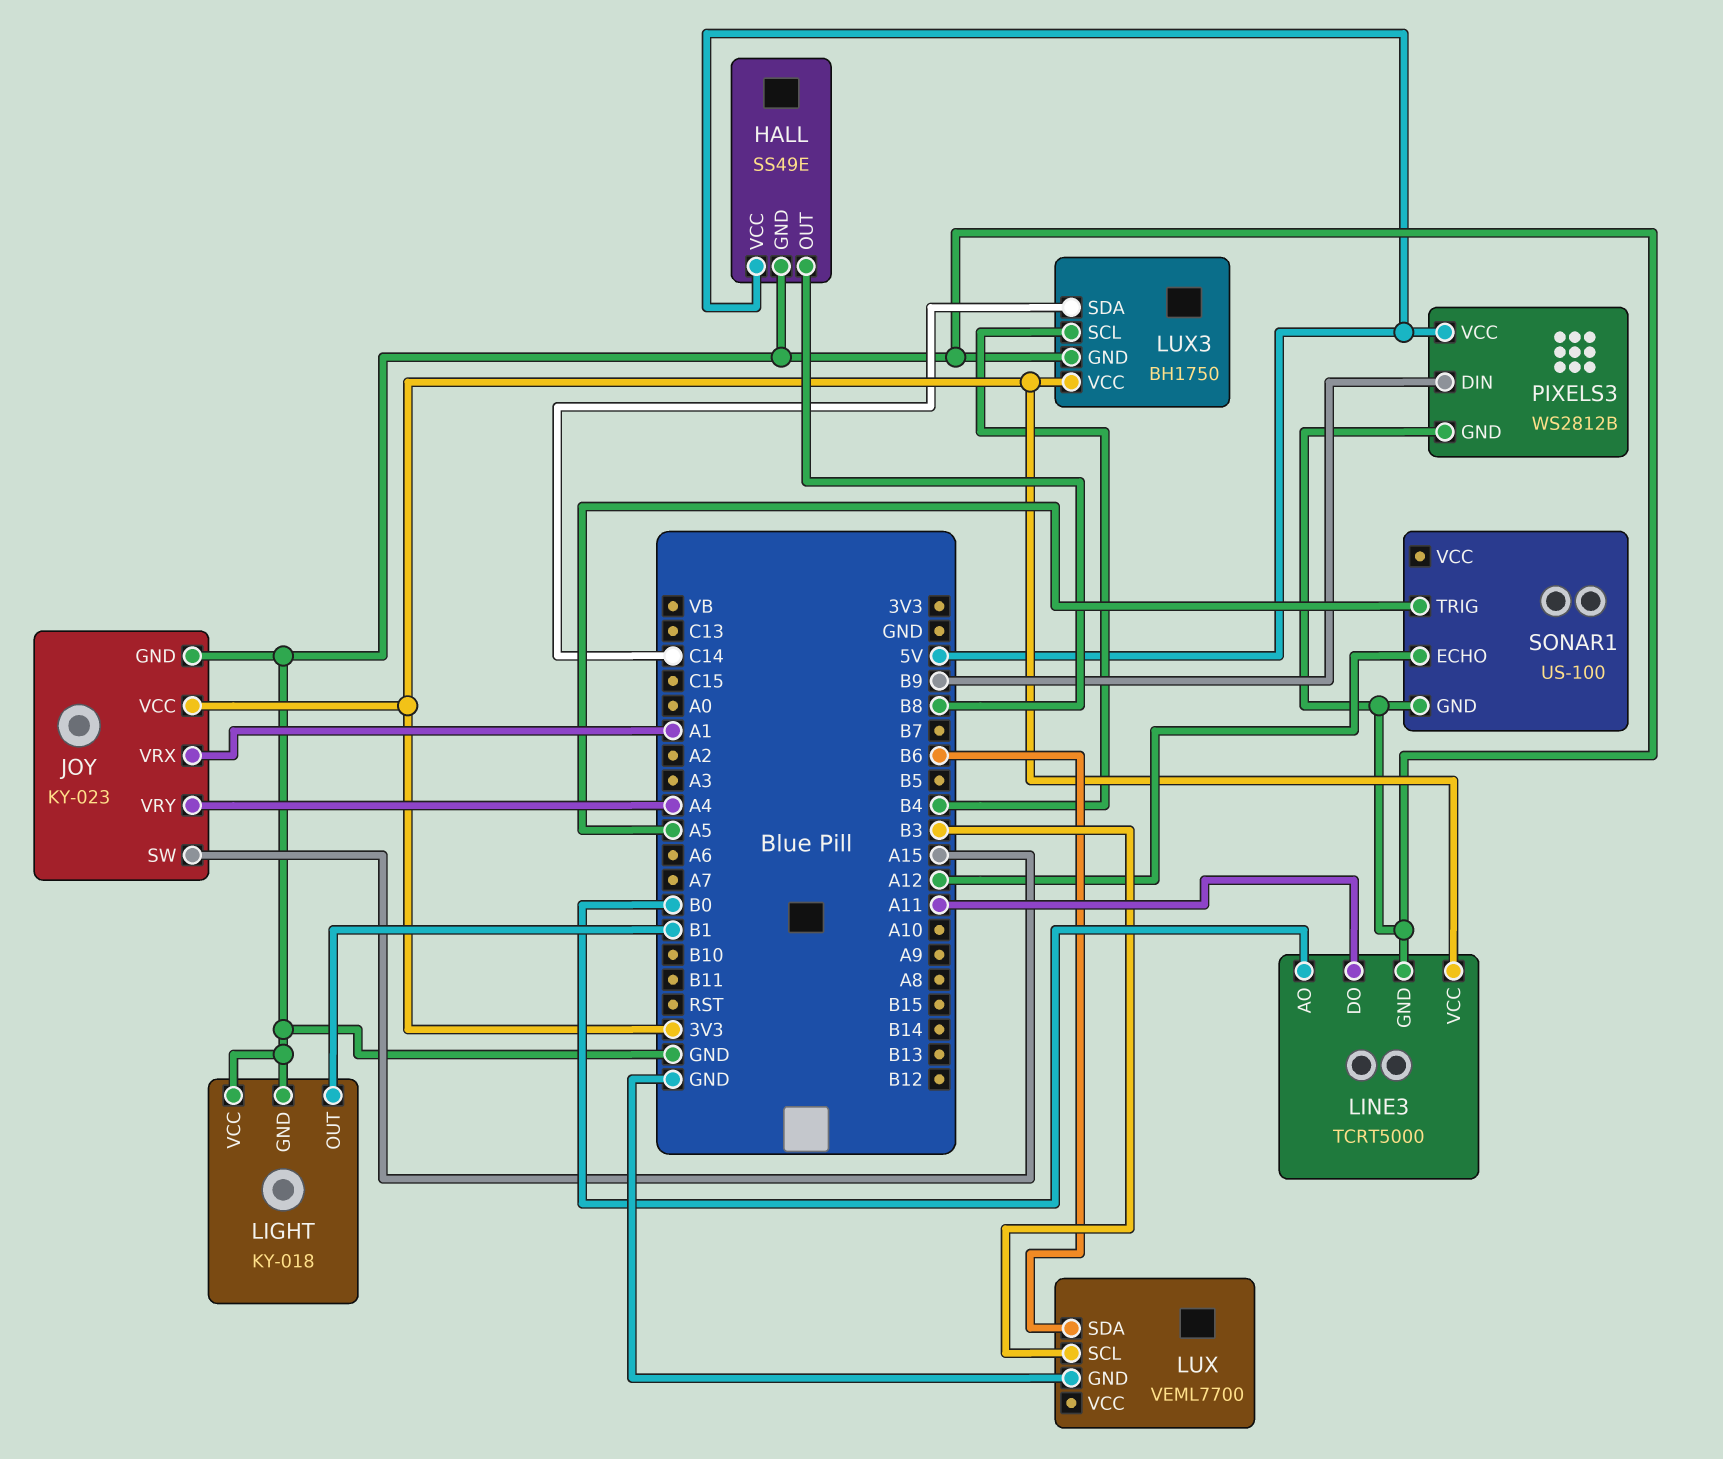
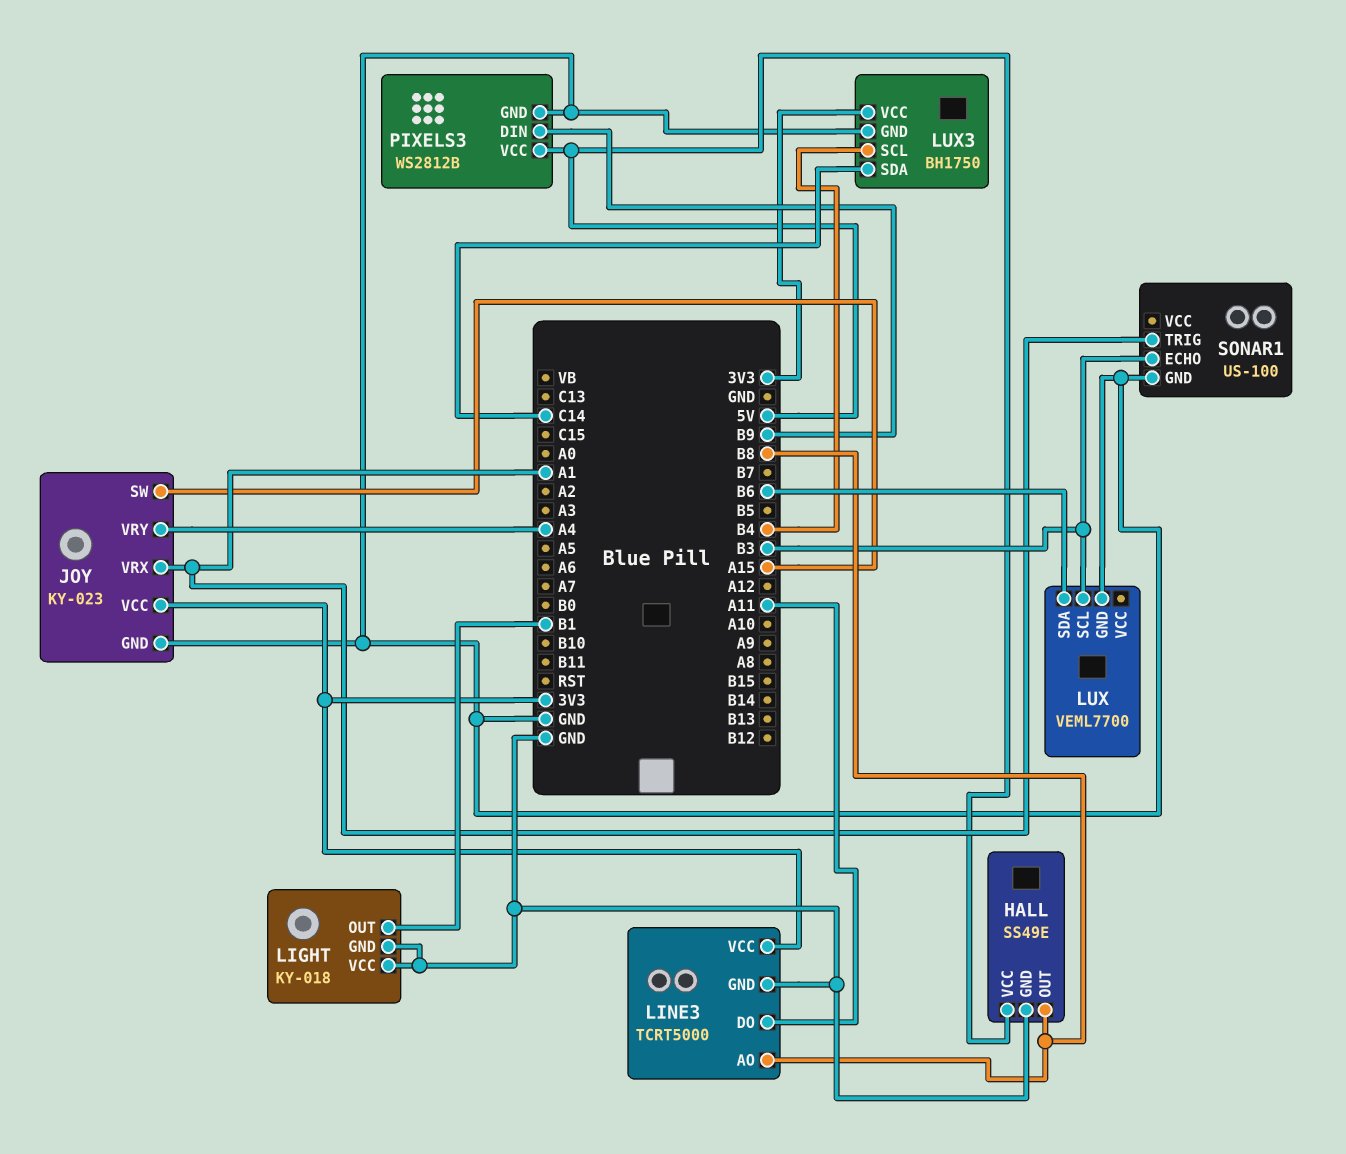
LINE3 pin AO: B0 -> B8
SONAR1 pin ECHO: A12 -> B3
SONAR1 pin TRIG: A5 -> A1

